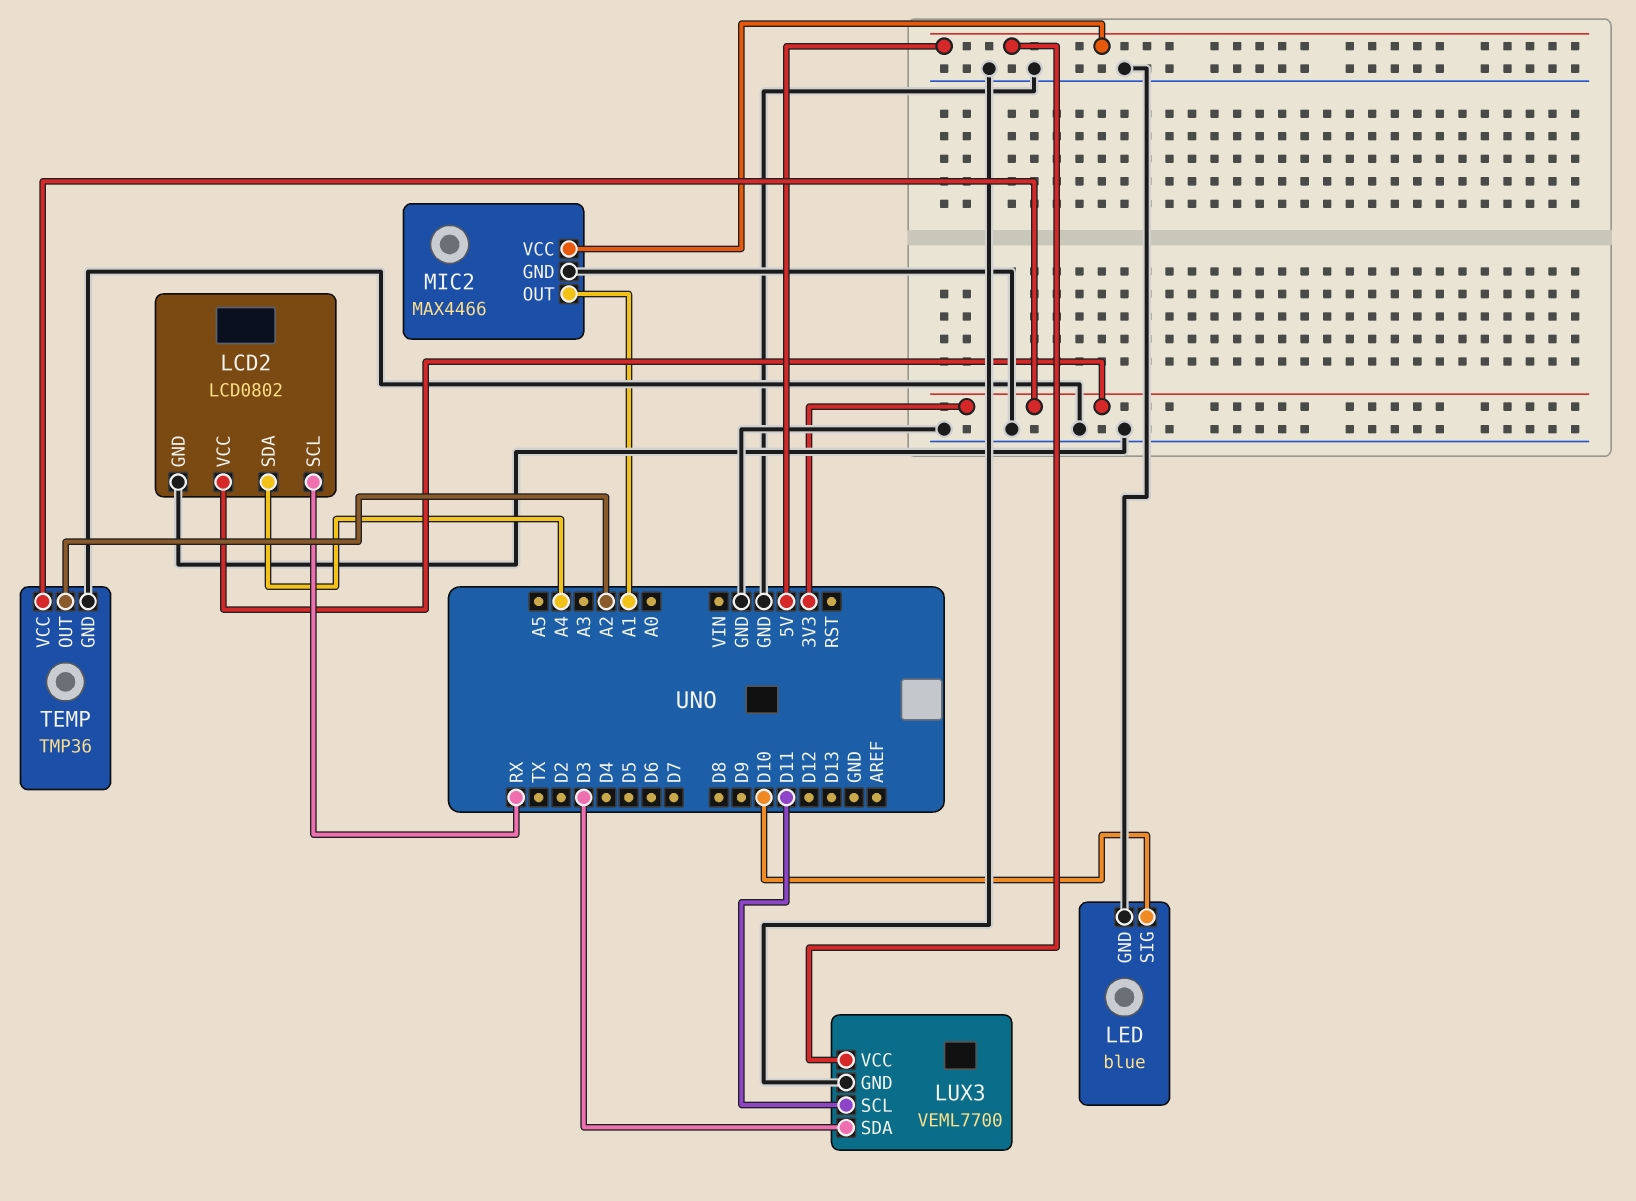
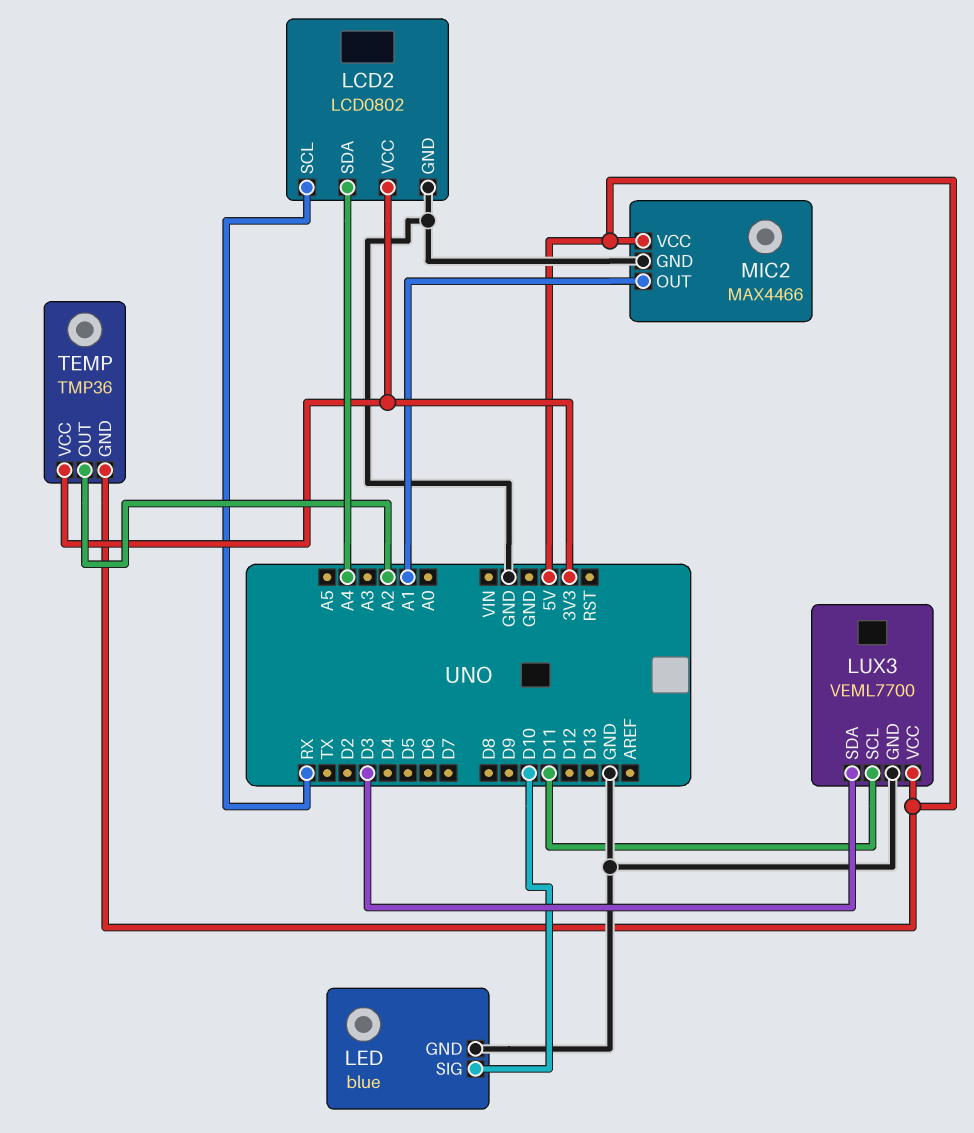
TEMP pin GND: GND -> 5V

